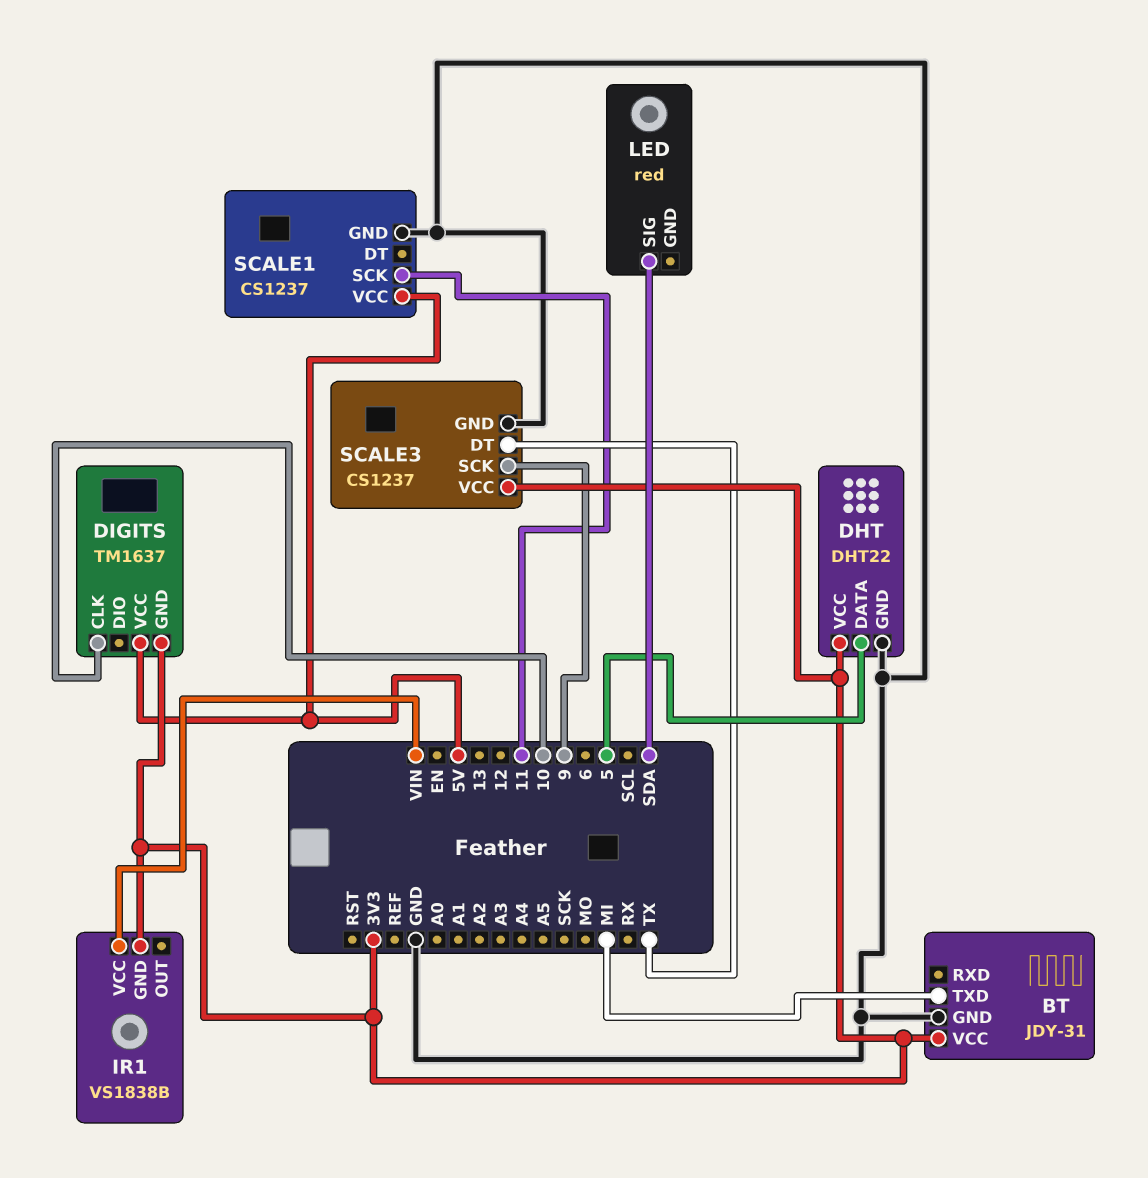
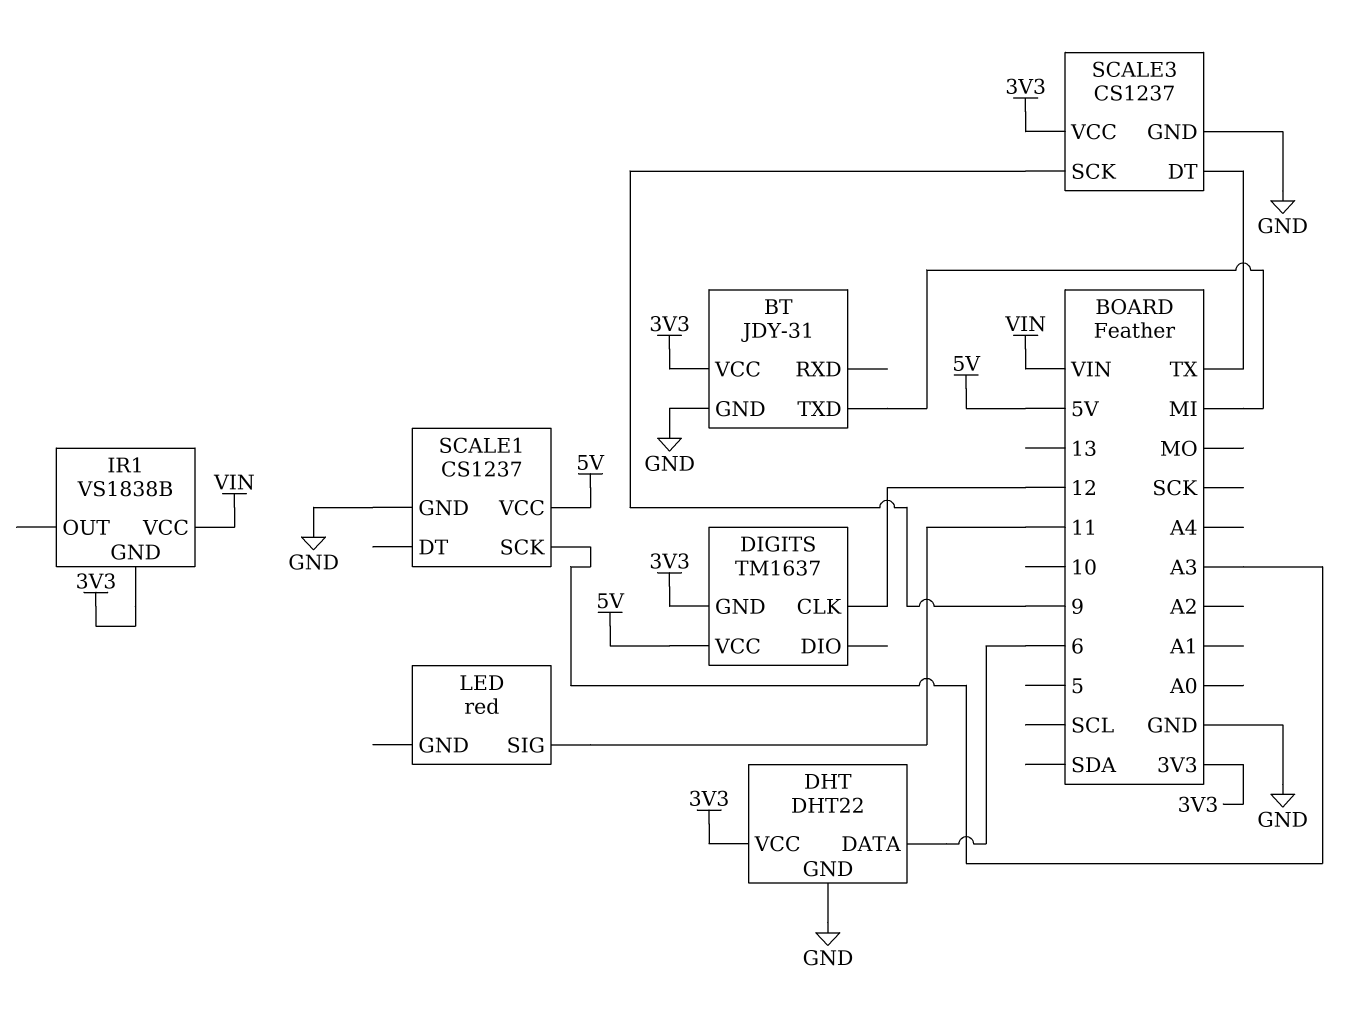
DHT pin DATA: 5 -> 6
DIGITS pin CLK: 10 -> 12
LED pin SIG: SDA -> 11
SCALE1 pin SCK: 11 -> A3

